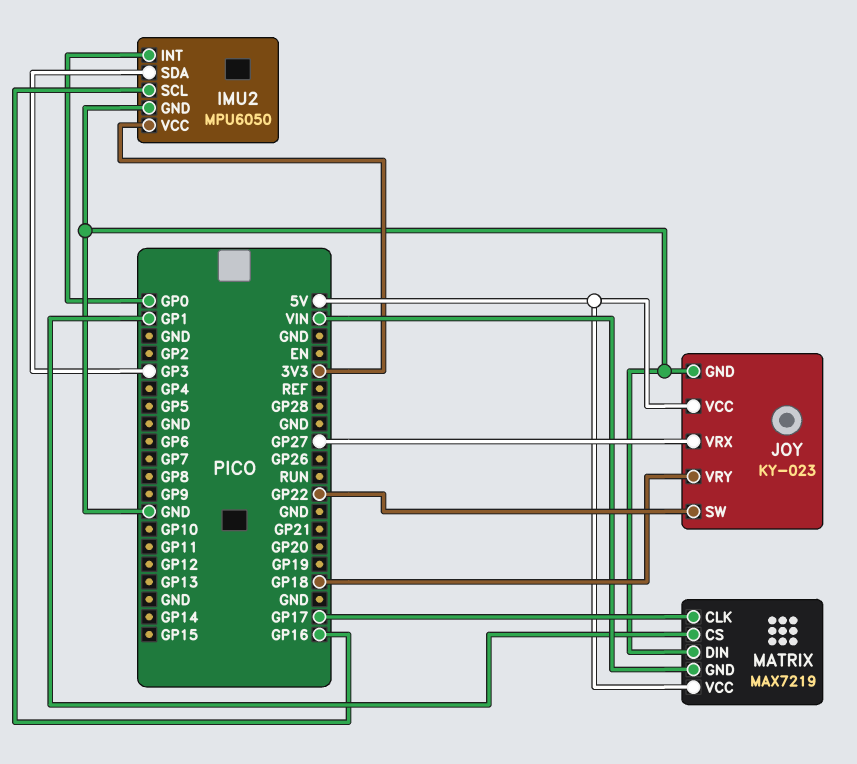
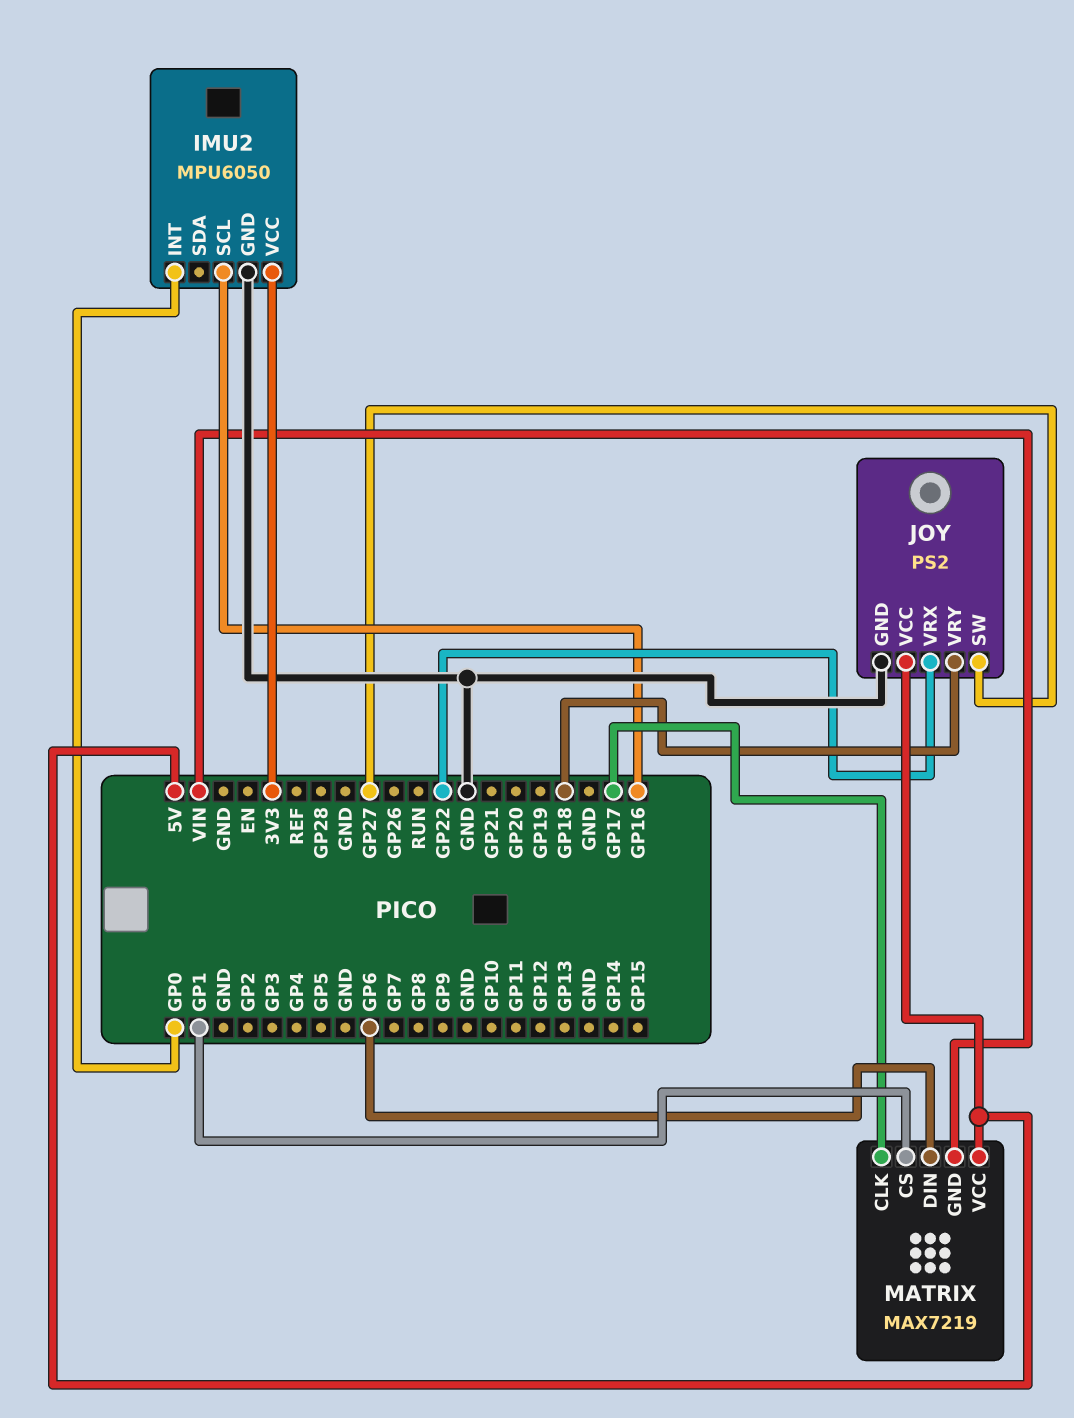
IMU2 pin SDA: GP3 -> none
JOY: KY-023 -> PS2
JOY pin SW: GP22 -> GP27
JOY pin VRX: GP27 -> GP22
MATRIX pin DIN: GND -> GP6

